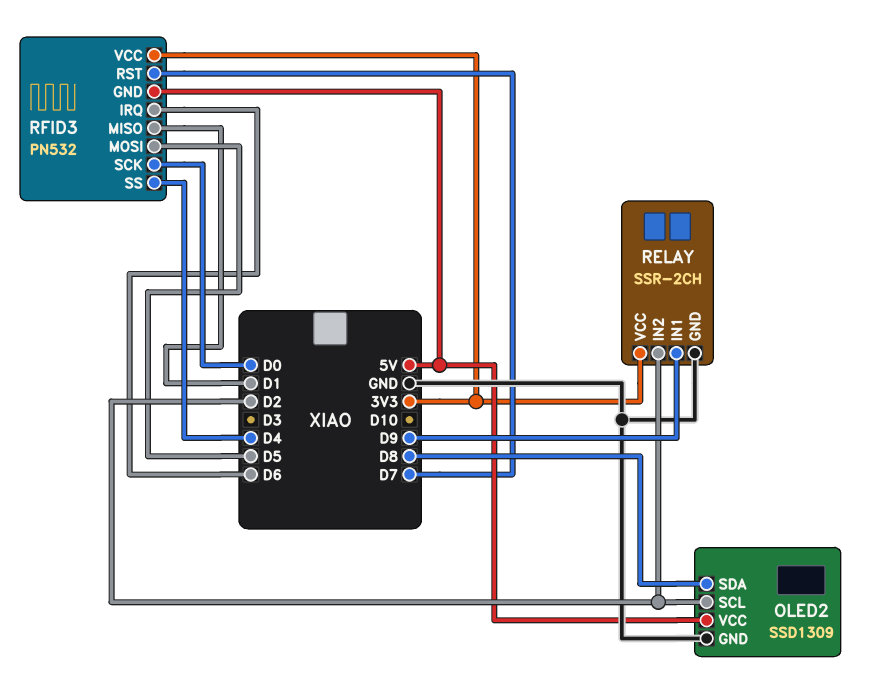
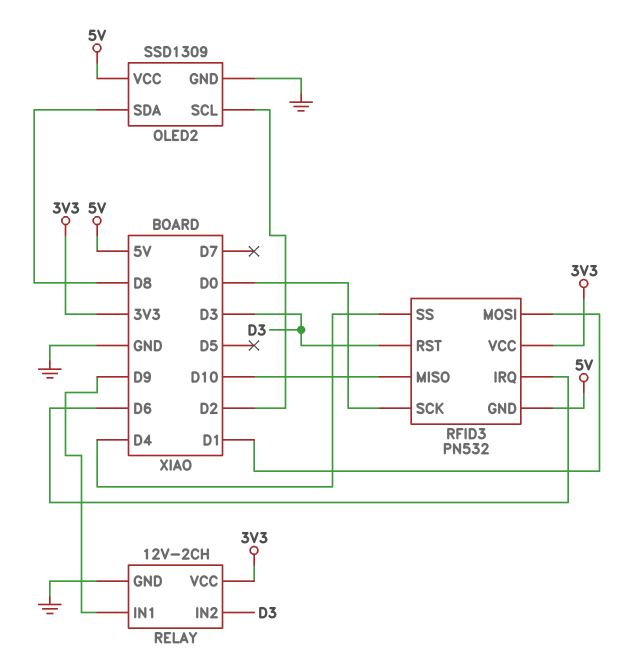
RELAY: SSR-2CH -> 12V-2CH
RELAY pin IN2: D2 -> D3
RFID3 pin MISO: D1 -> D10
RFID3 pin MOSI: D5 -> D1
RFID3 pin RST: D7 -> D3

